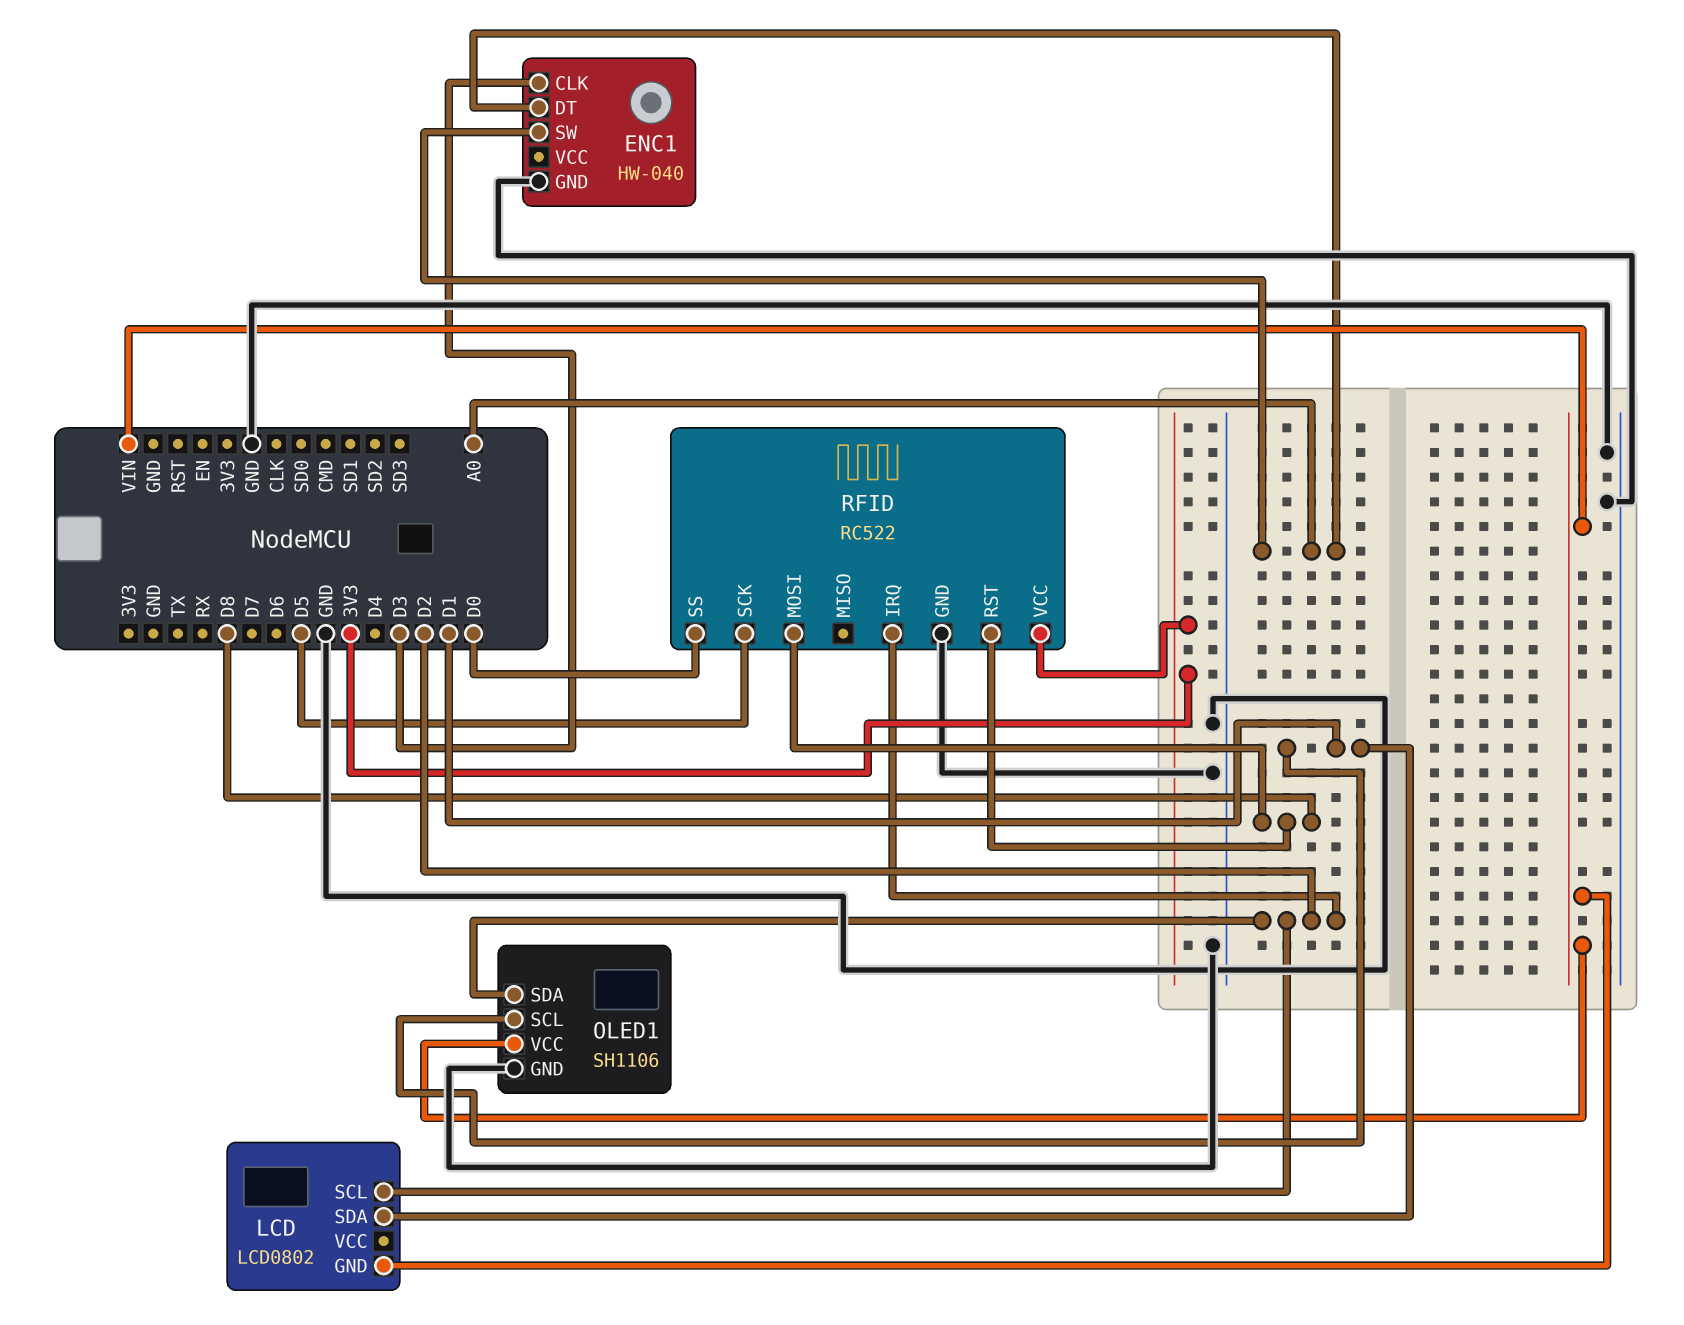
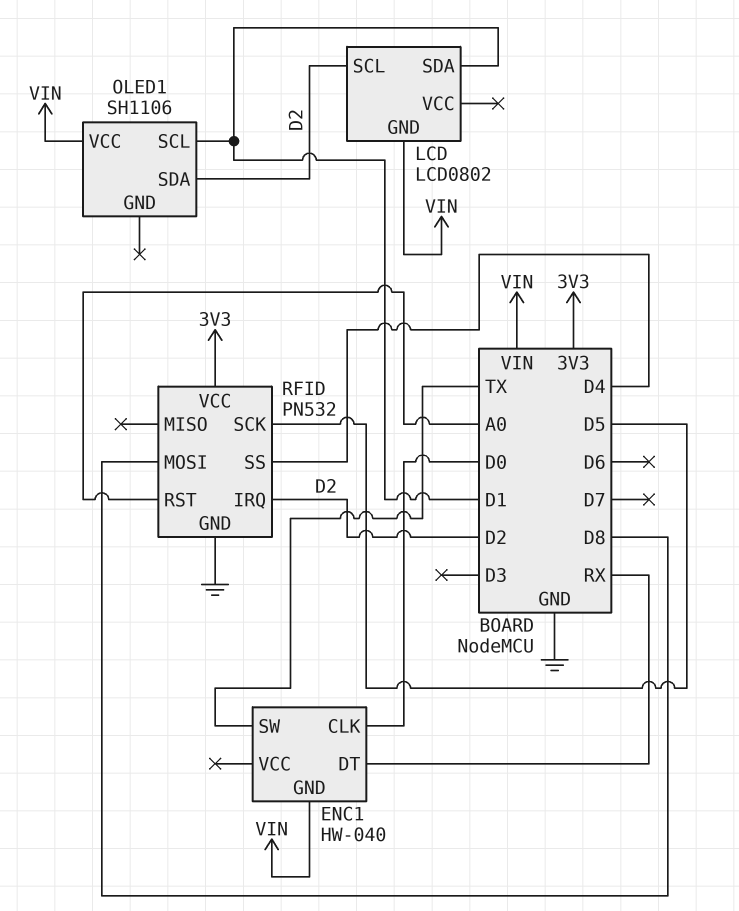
ENC1 pin CLK: D3 -> D0
ENC1 pin DT: A0 -> RX
ENC1 pin GND: GND -> VIN
ENC1 pin SW: A0 -> TX
OLED1 pin GND: GND -> none
RFID: RC522 -> PN532
RFID pin RST: D8 -> A0
RFID pin SS: D0 -> D4

